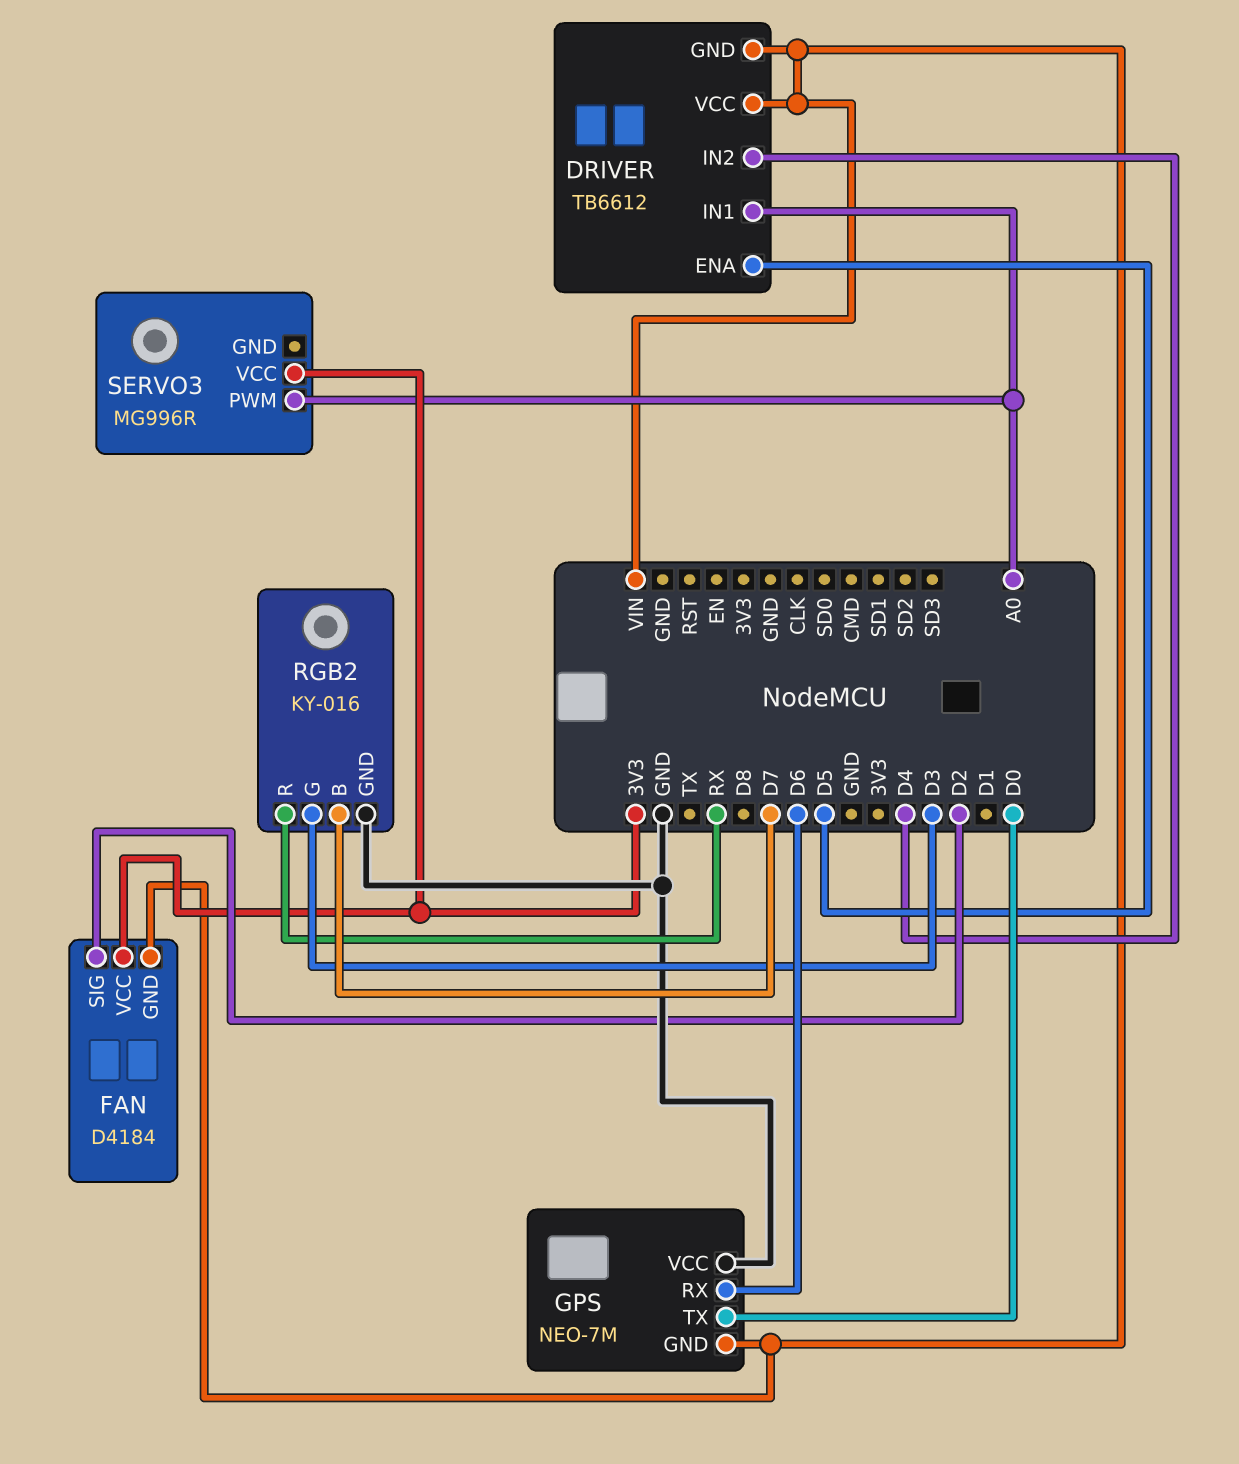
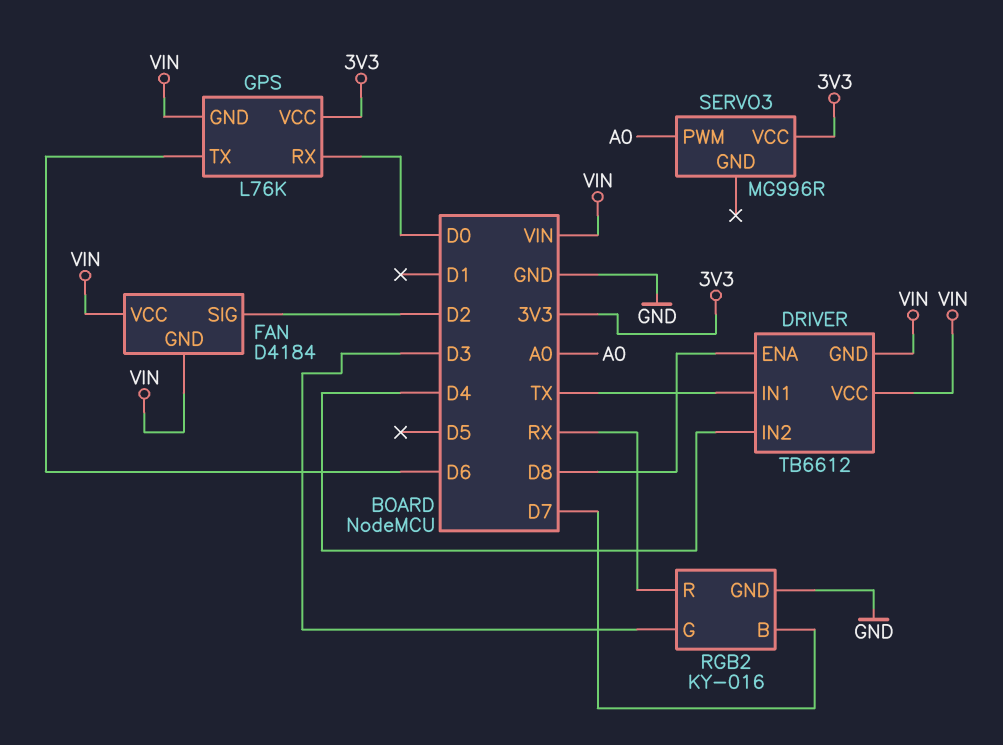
DRIVER pin ENA: D5 -> D8
DRIVER pin IN1: A0 -> TX
FAN pin VCC: 3V3 -> VIN
GPS: NEO-7M -> L76K
GPS pin RX: D6 -> D0
GPS pin TX: D0 -> D6
GPS pin VCC: GND -> 3V3

